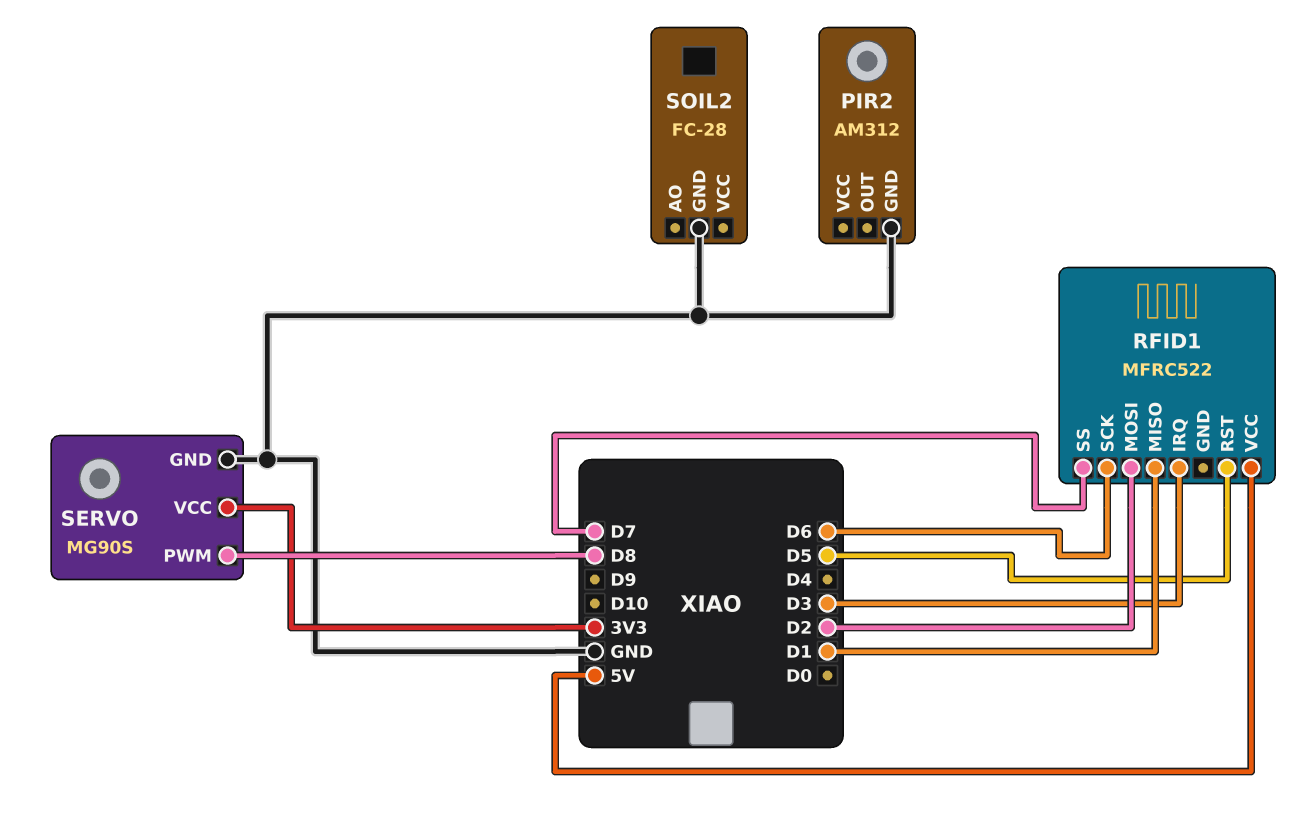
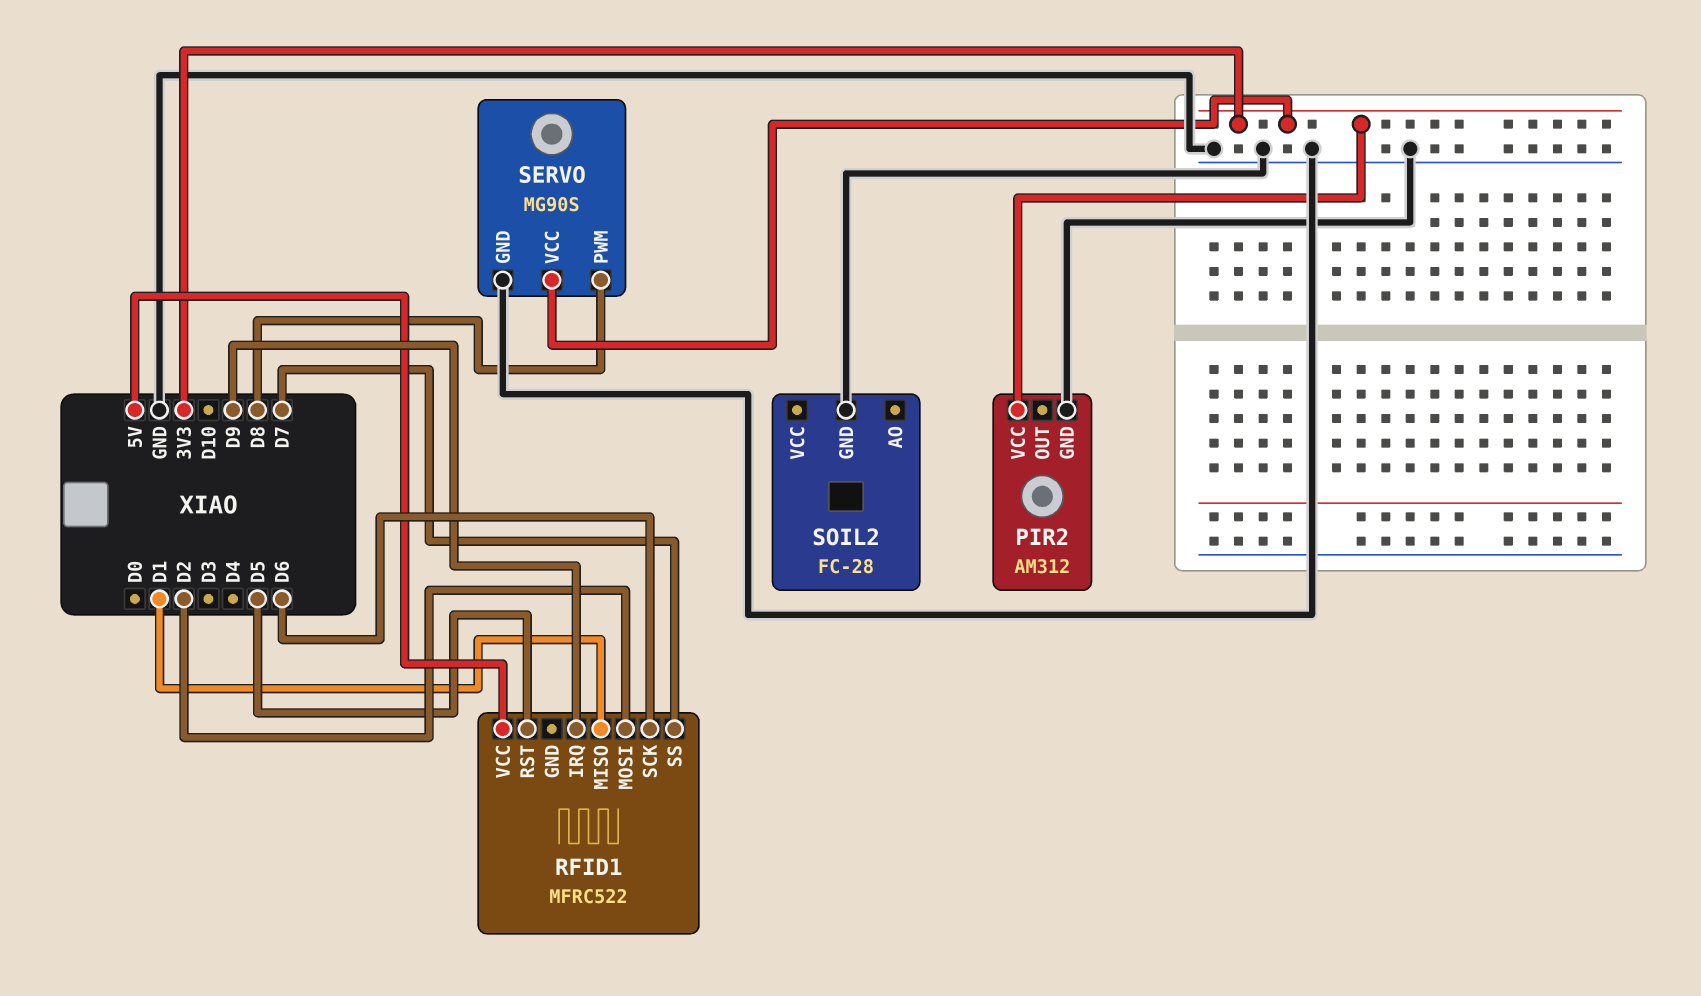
PIR2 pin VCC: none -> 3V3
RFID1 pin IRQ: D3 -> D9

